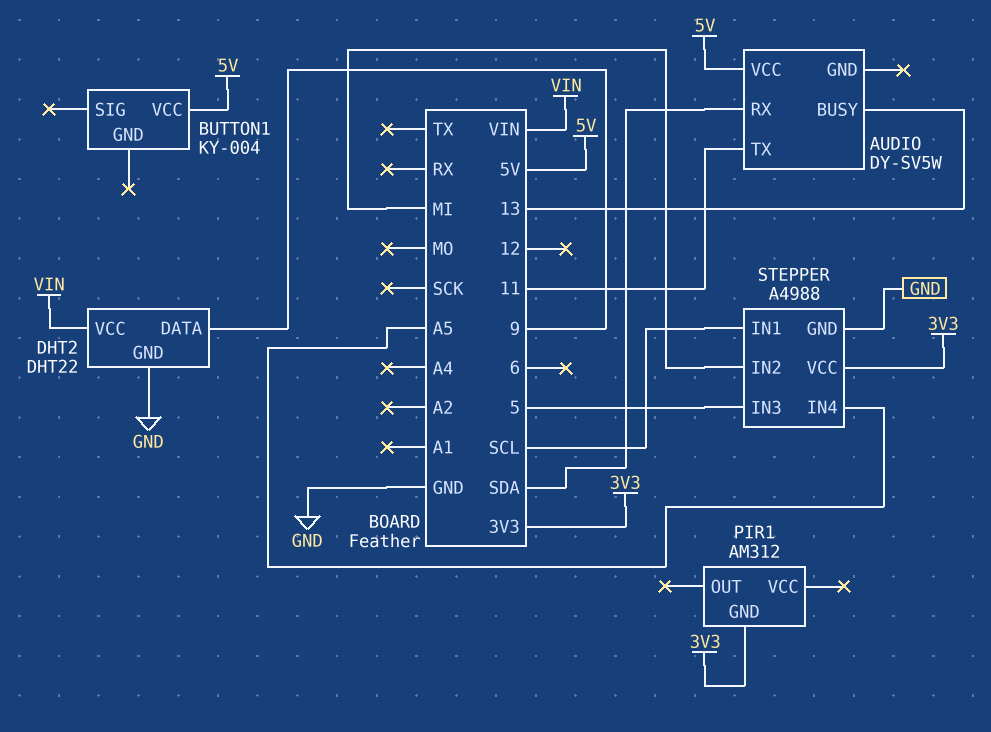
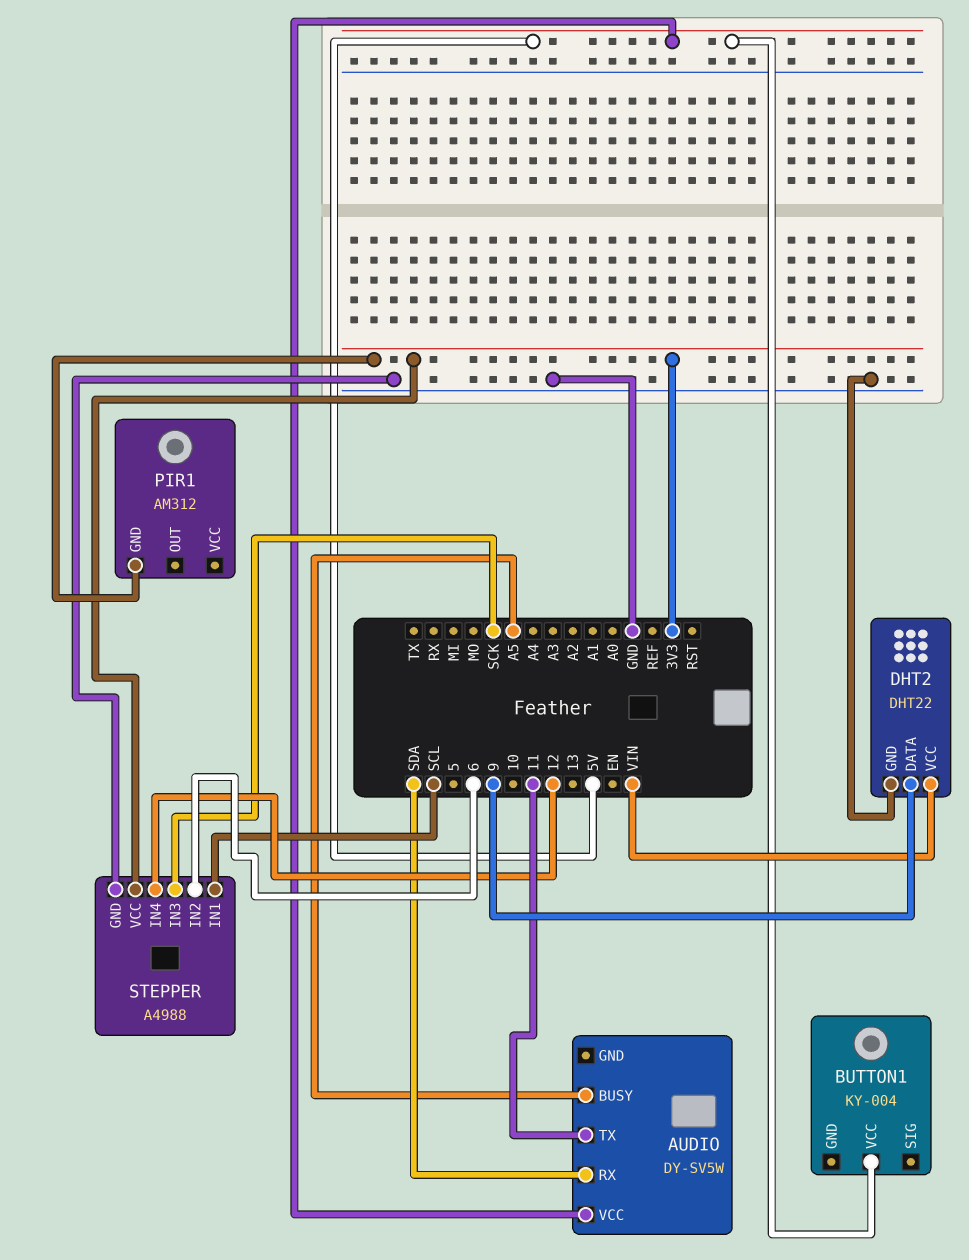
AUDIO pin BUSY: 13 -> A5
STEPPER pin IN2: MI -> 6
STEPPER pin IN3: 5 -> SCK
STEPPER pin IN4: A5 -> 12

